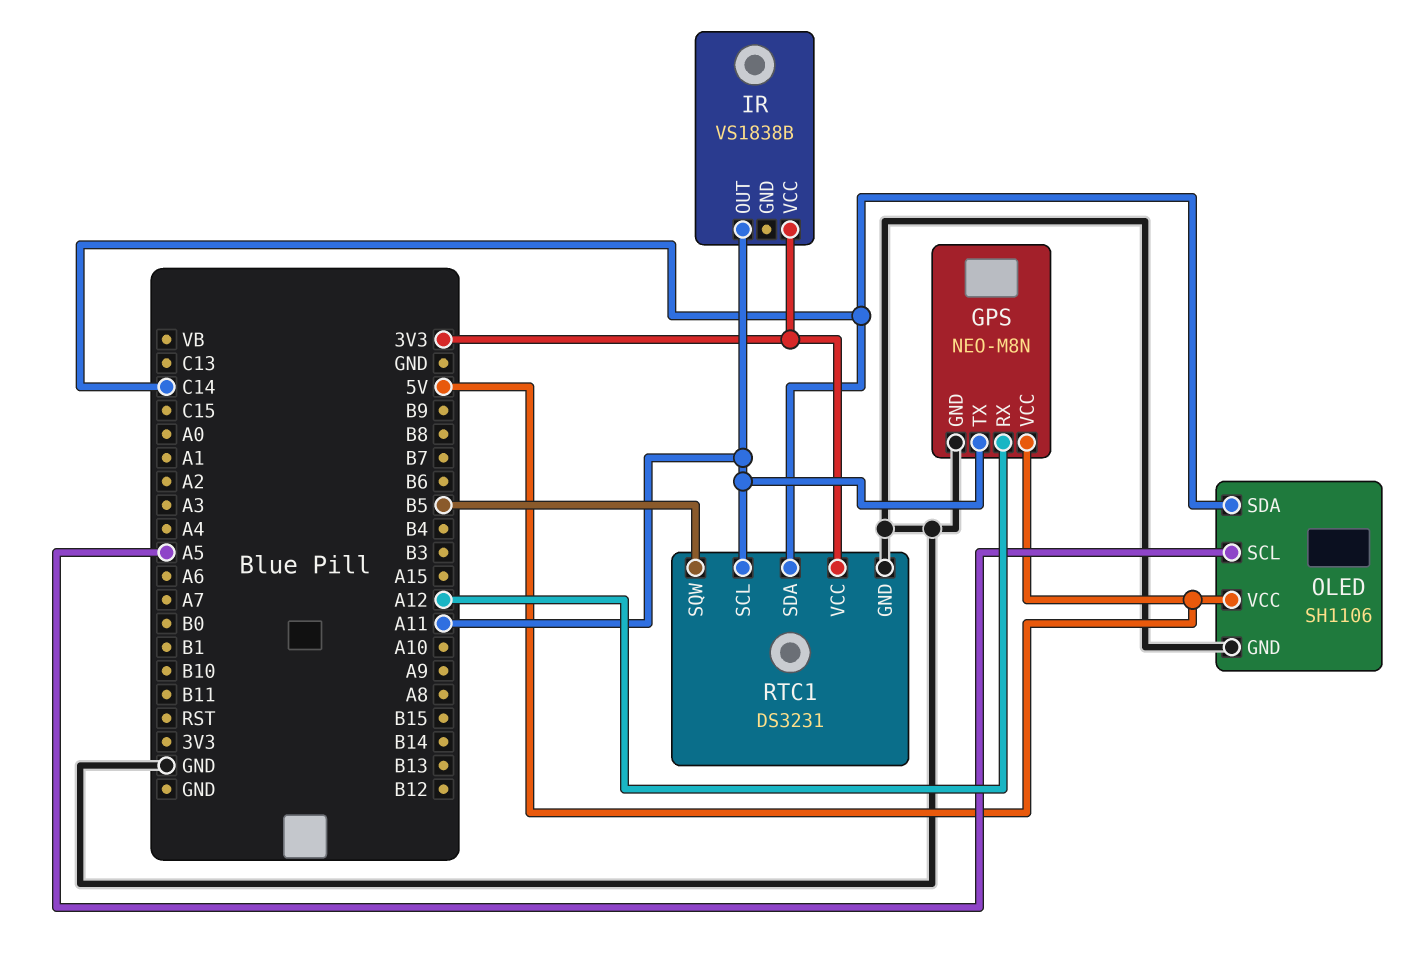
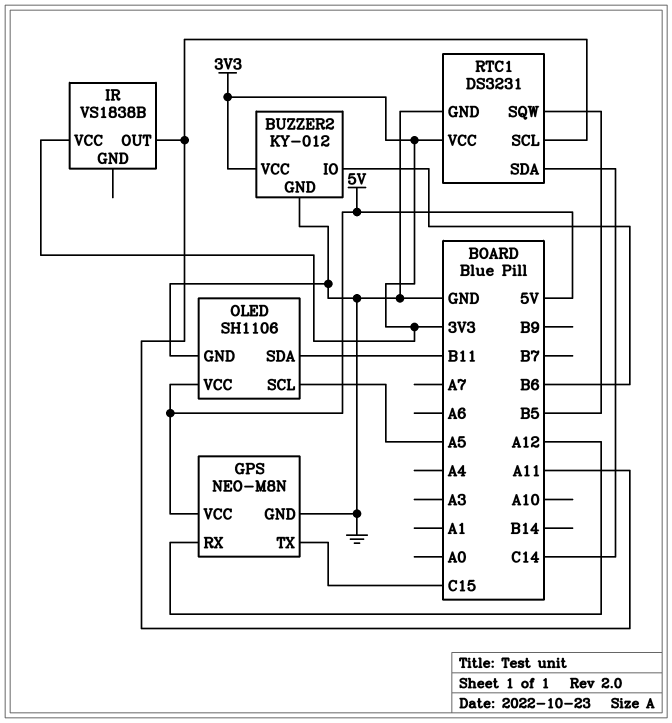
BUZZER2: none -> KY-012
BUZZER2 pin GND: none -> GND
BUZZER2 pin IO: none -> B6
BUZZER2 pin VCC: none -> 3V3
GPS pin TX: A11 -> C15
OLED pin SDA: C14 -> B11

